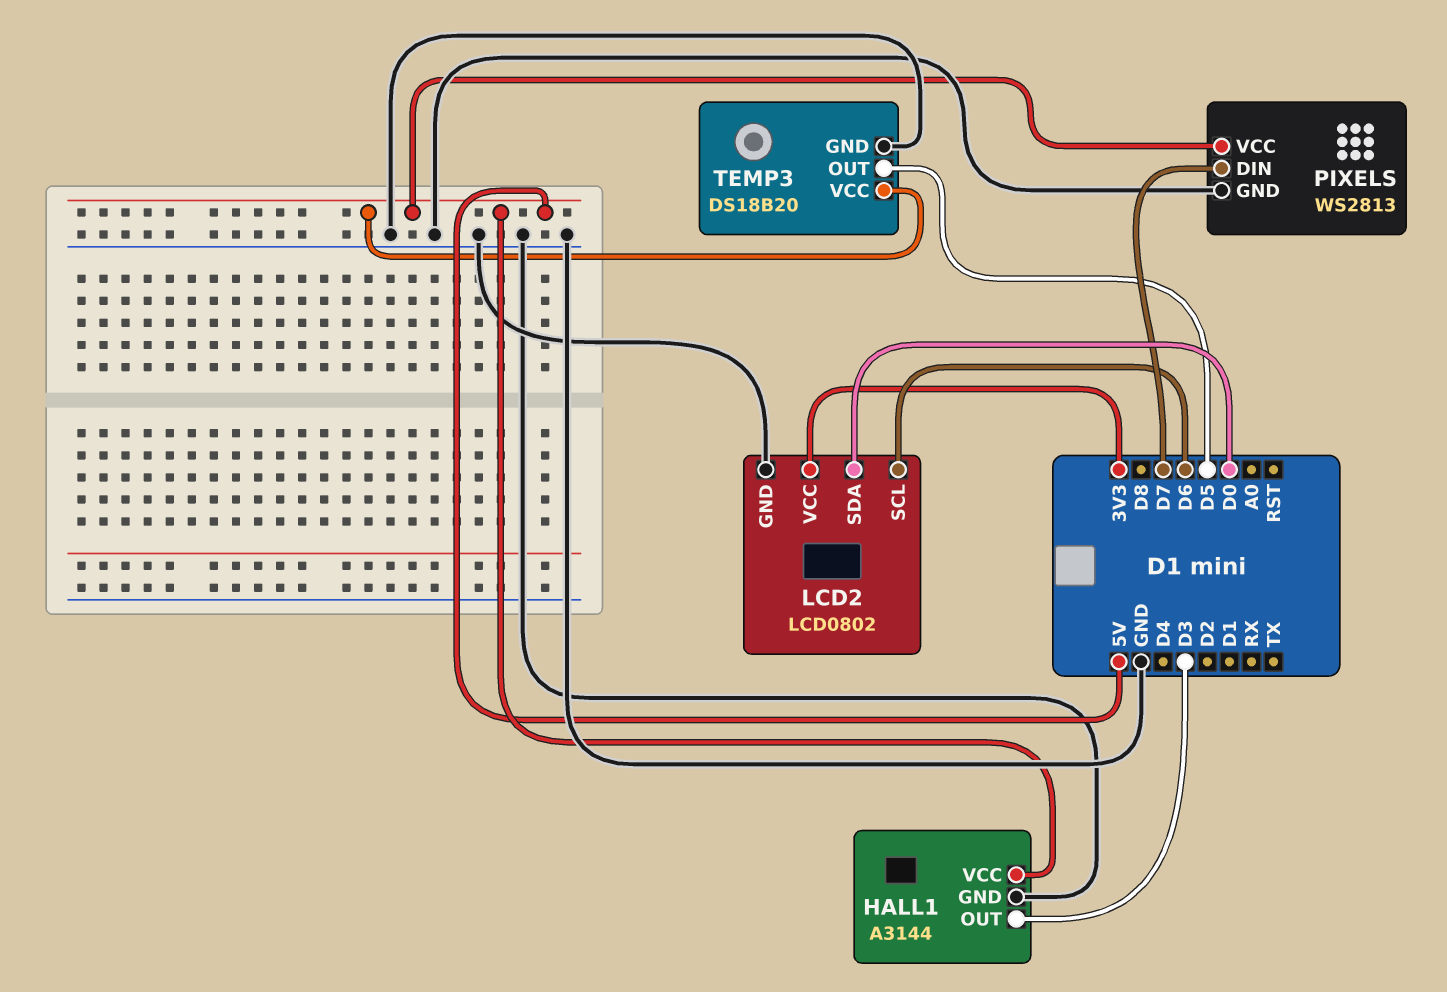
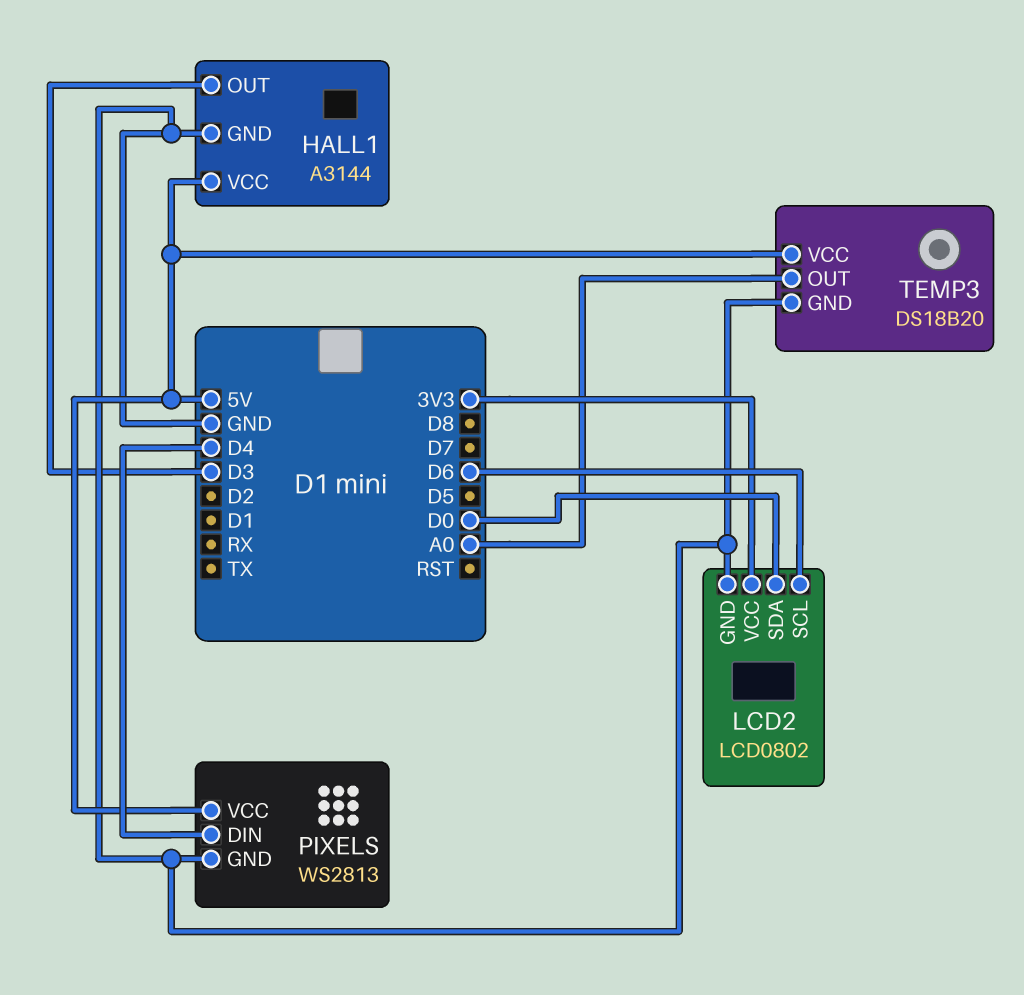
PIXELS pin DIN: D7 -> D4
TEMP3 pin OUT: D5 -> A0

